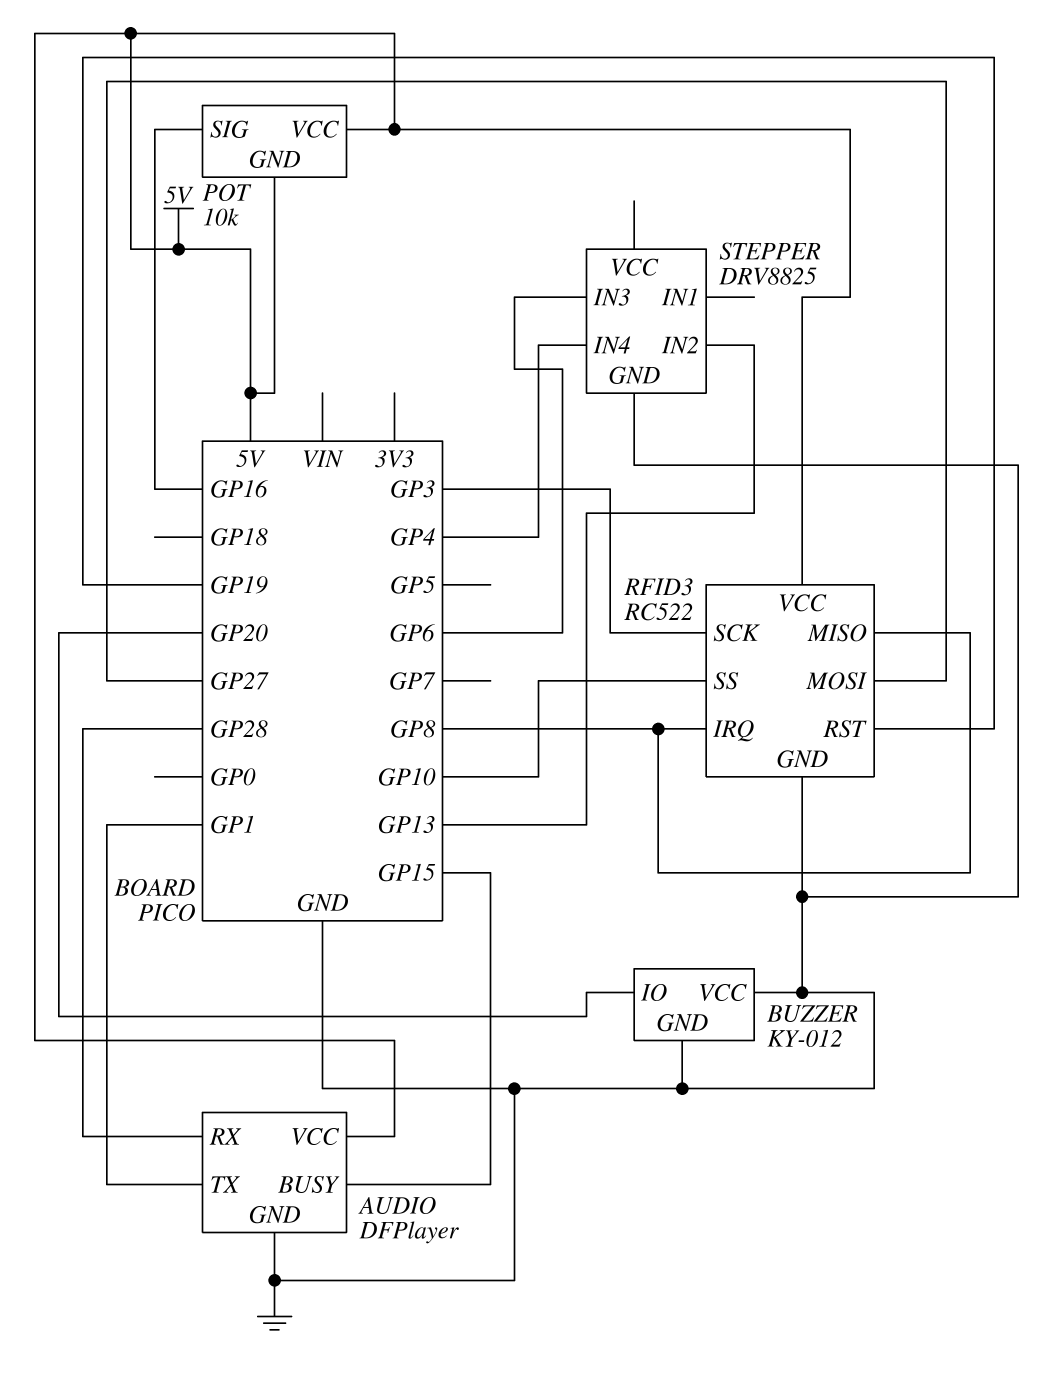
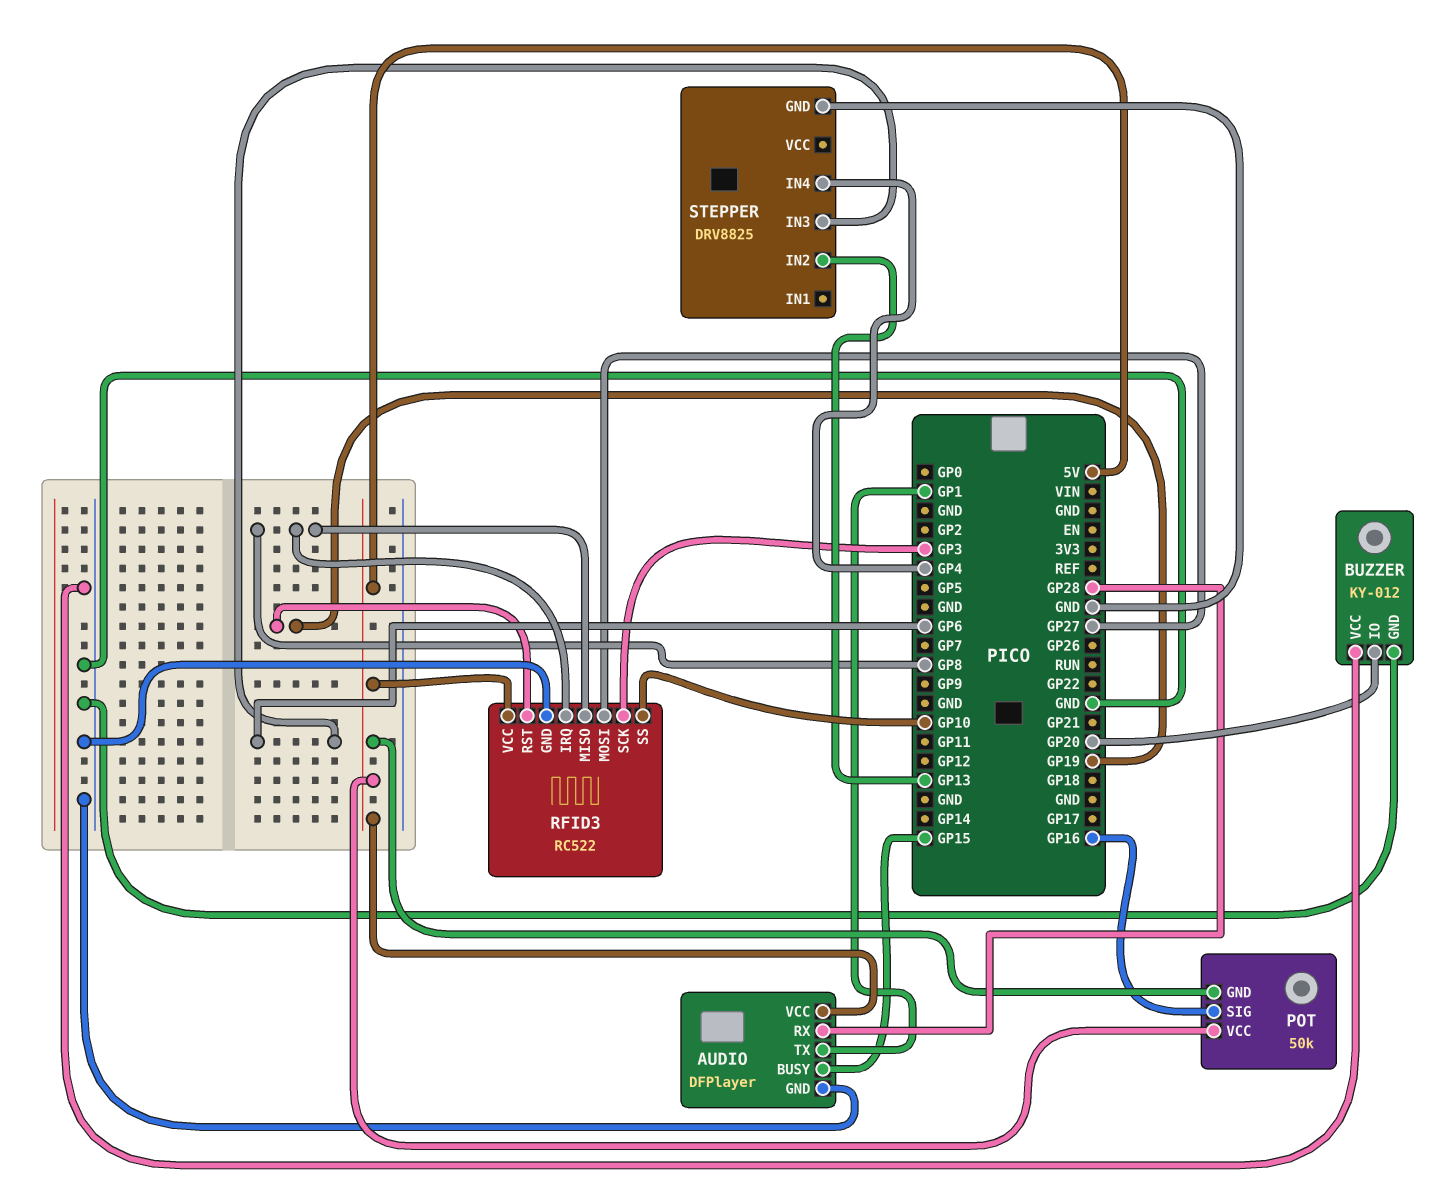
POT: 10k -> 50k

